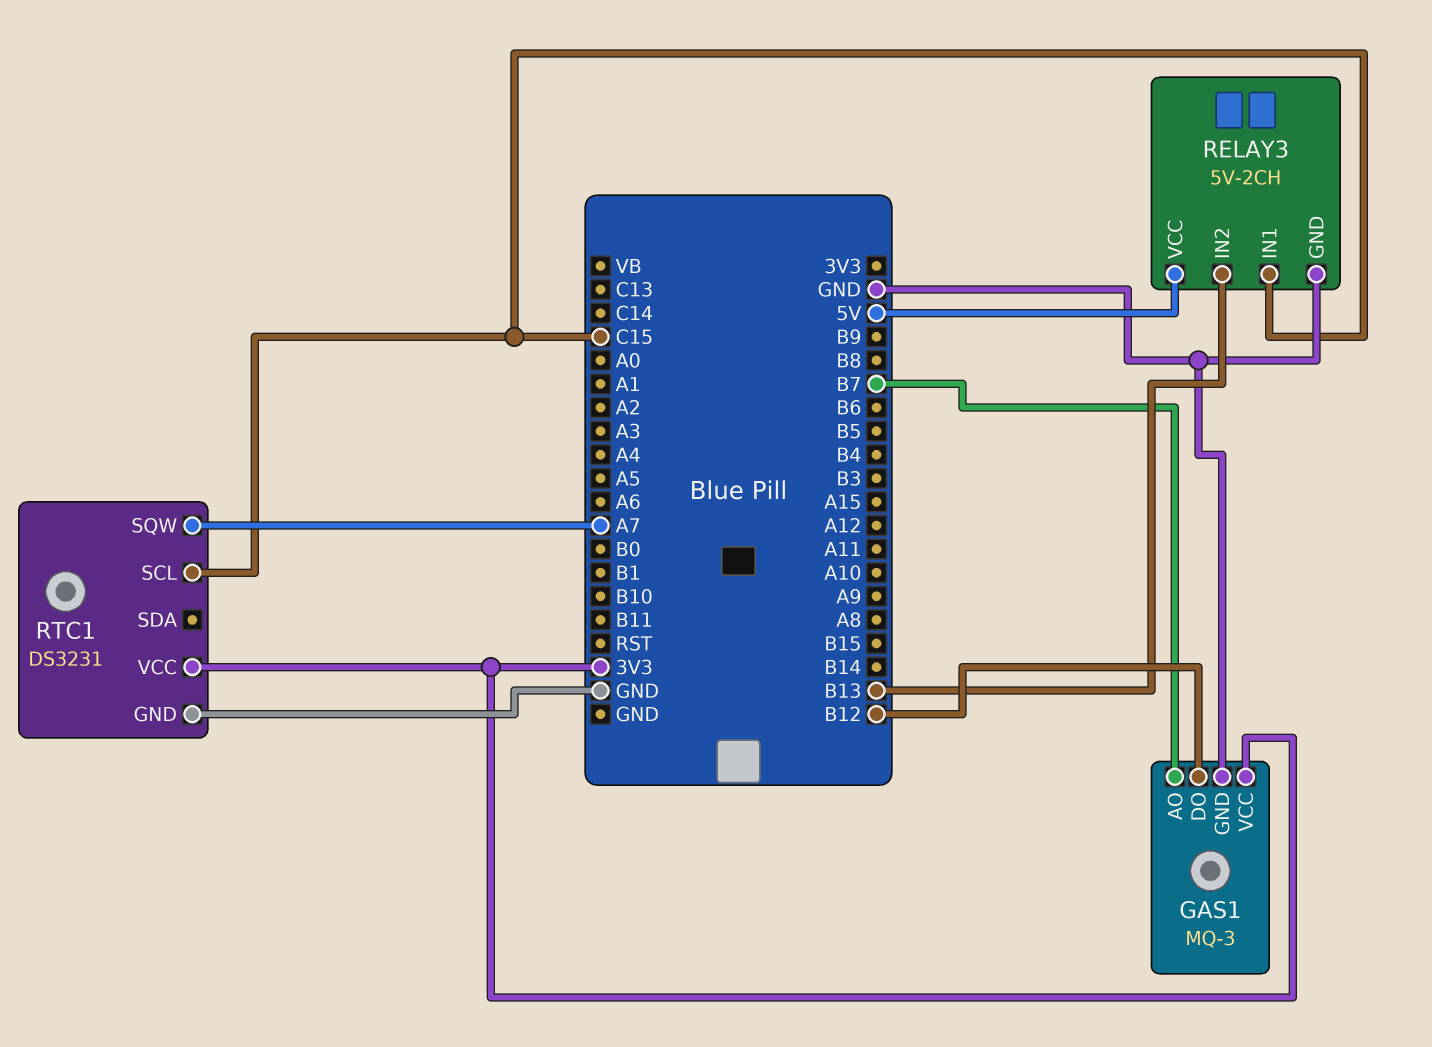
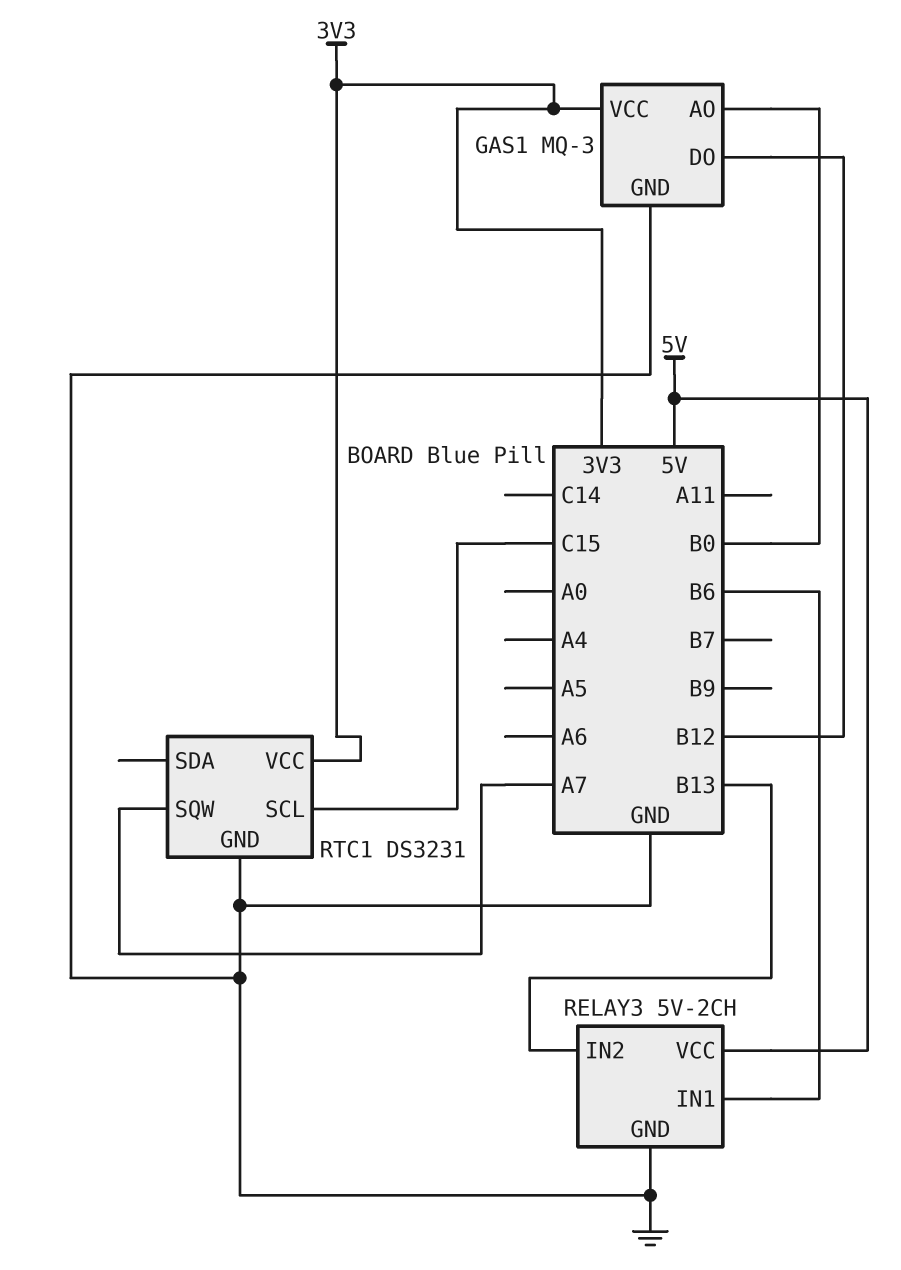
GAS1 pin AO: B7 -> B0
RELAY3 pin IN1: C15 -> B6

